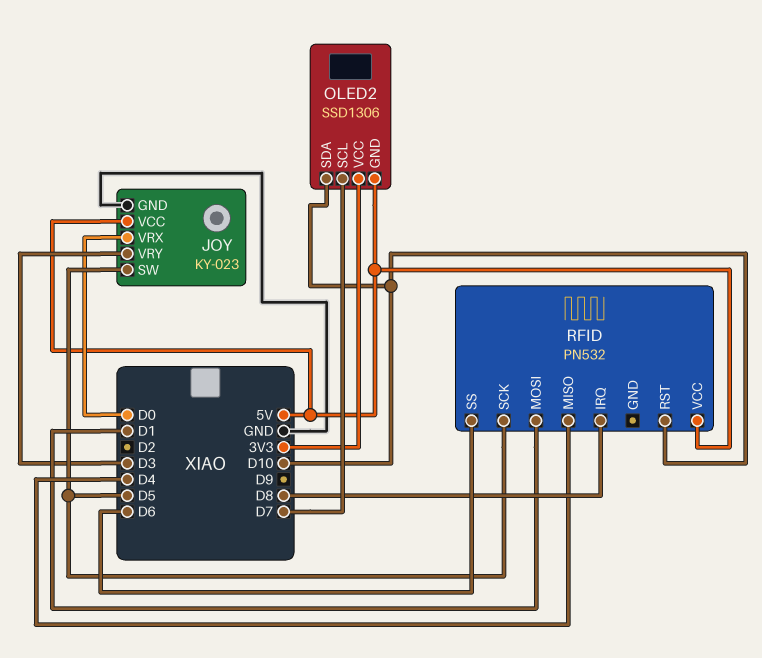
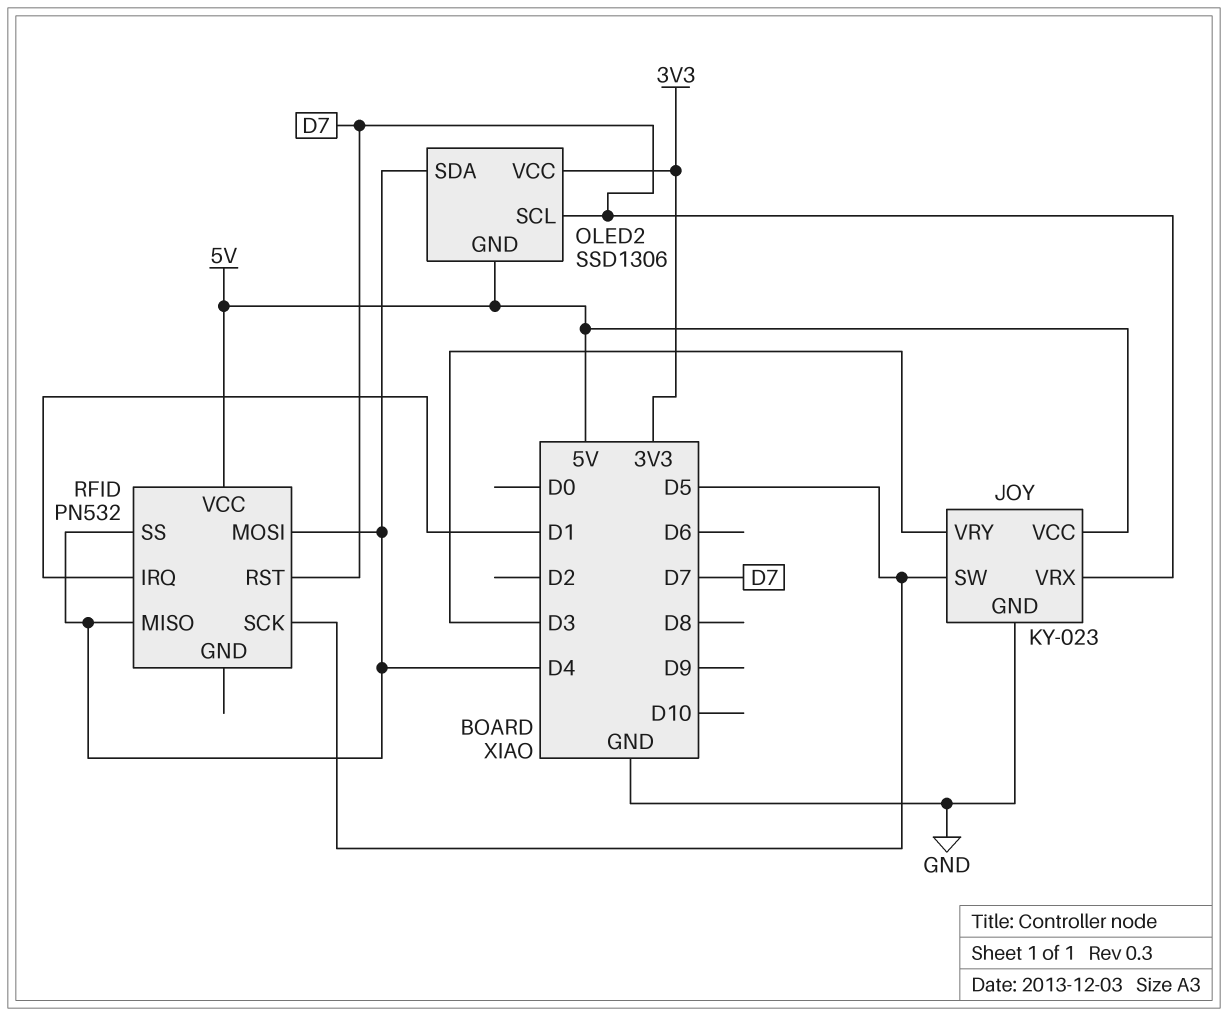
JOY pin VRX: D0 -> D7
OLED2 pin SDA: D10 -> D4
RFID pin IRQ: D8 -> D1
RFID pin MOSI: D1 -> D4
RFID pin RST: D10 -> D7
RFID pin SS: D6 -> D4

